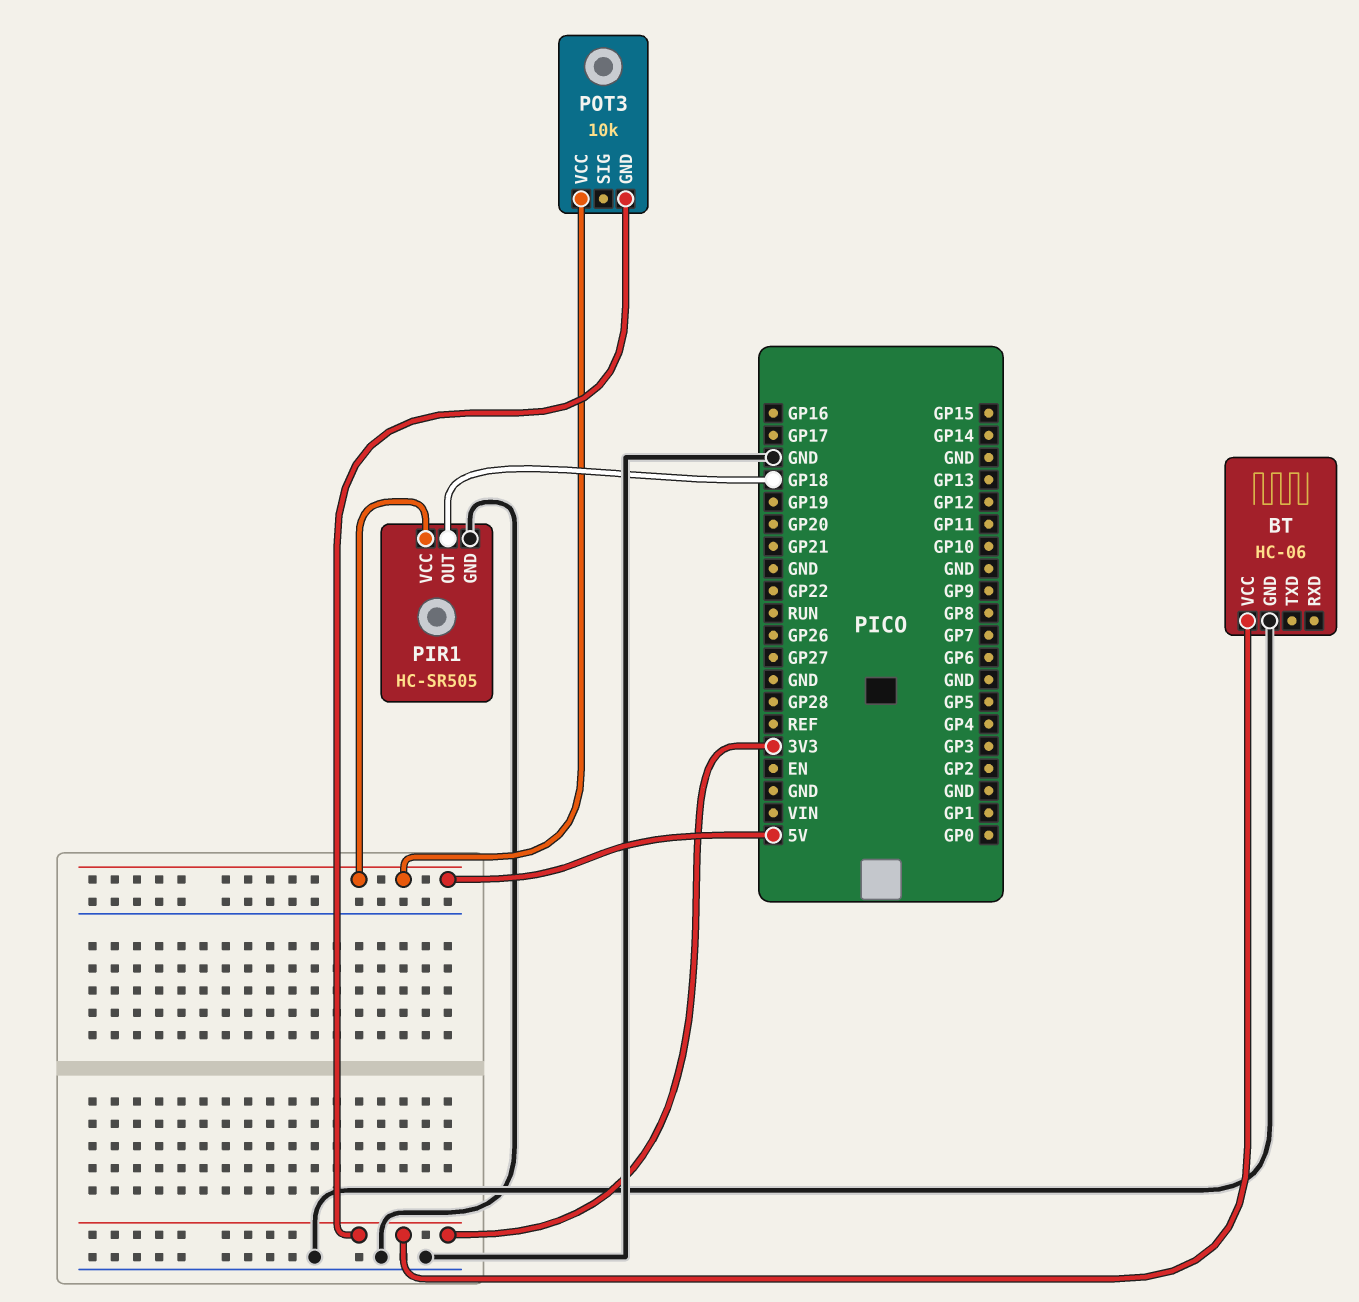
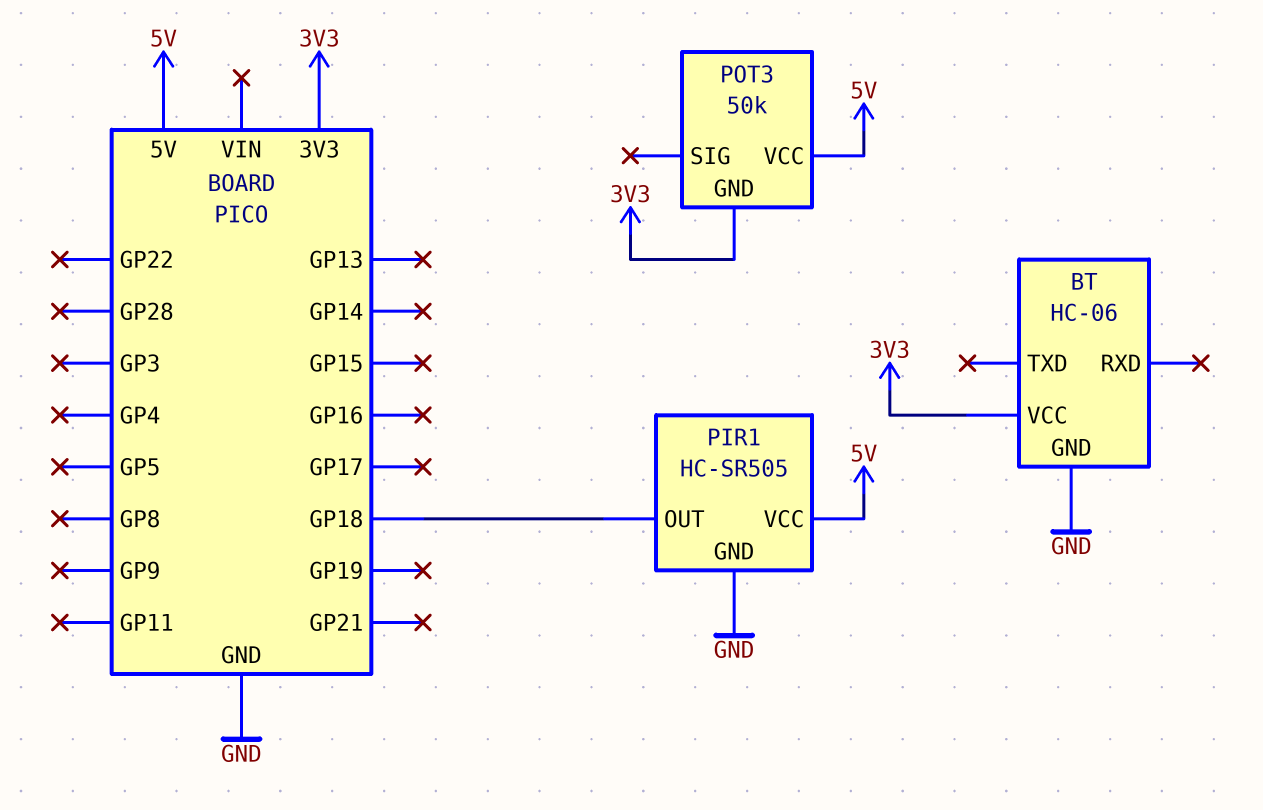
POT3: 10k -> 50k

